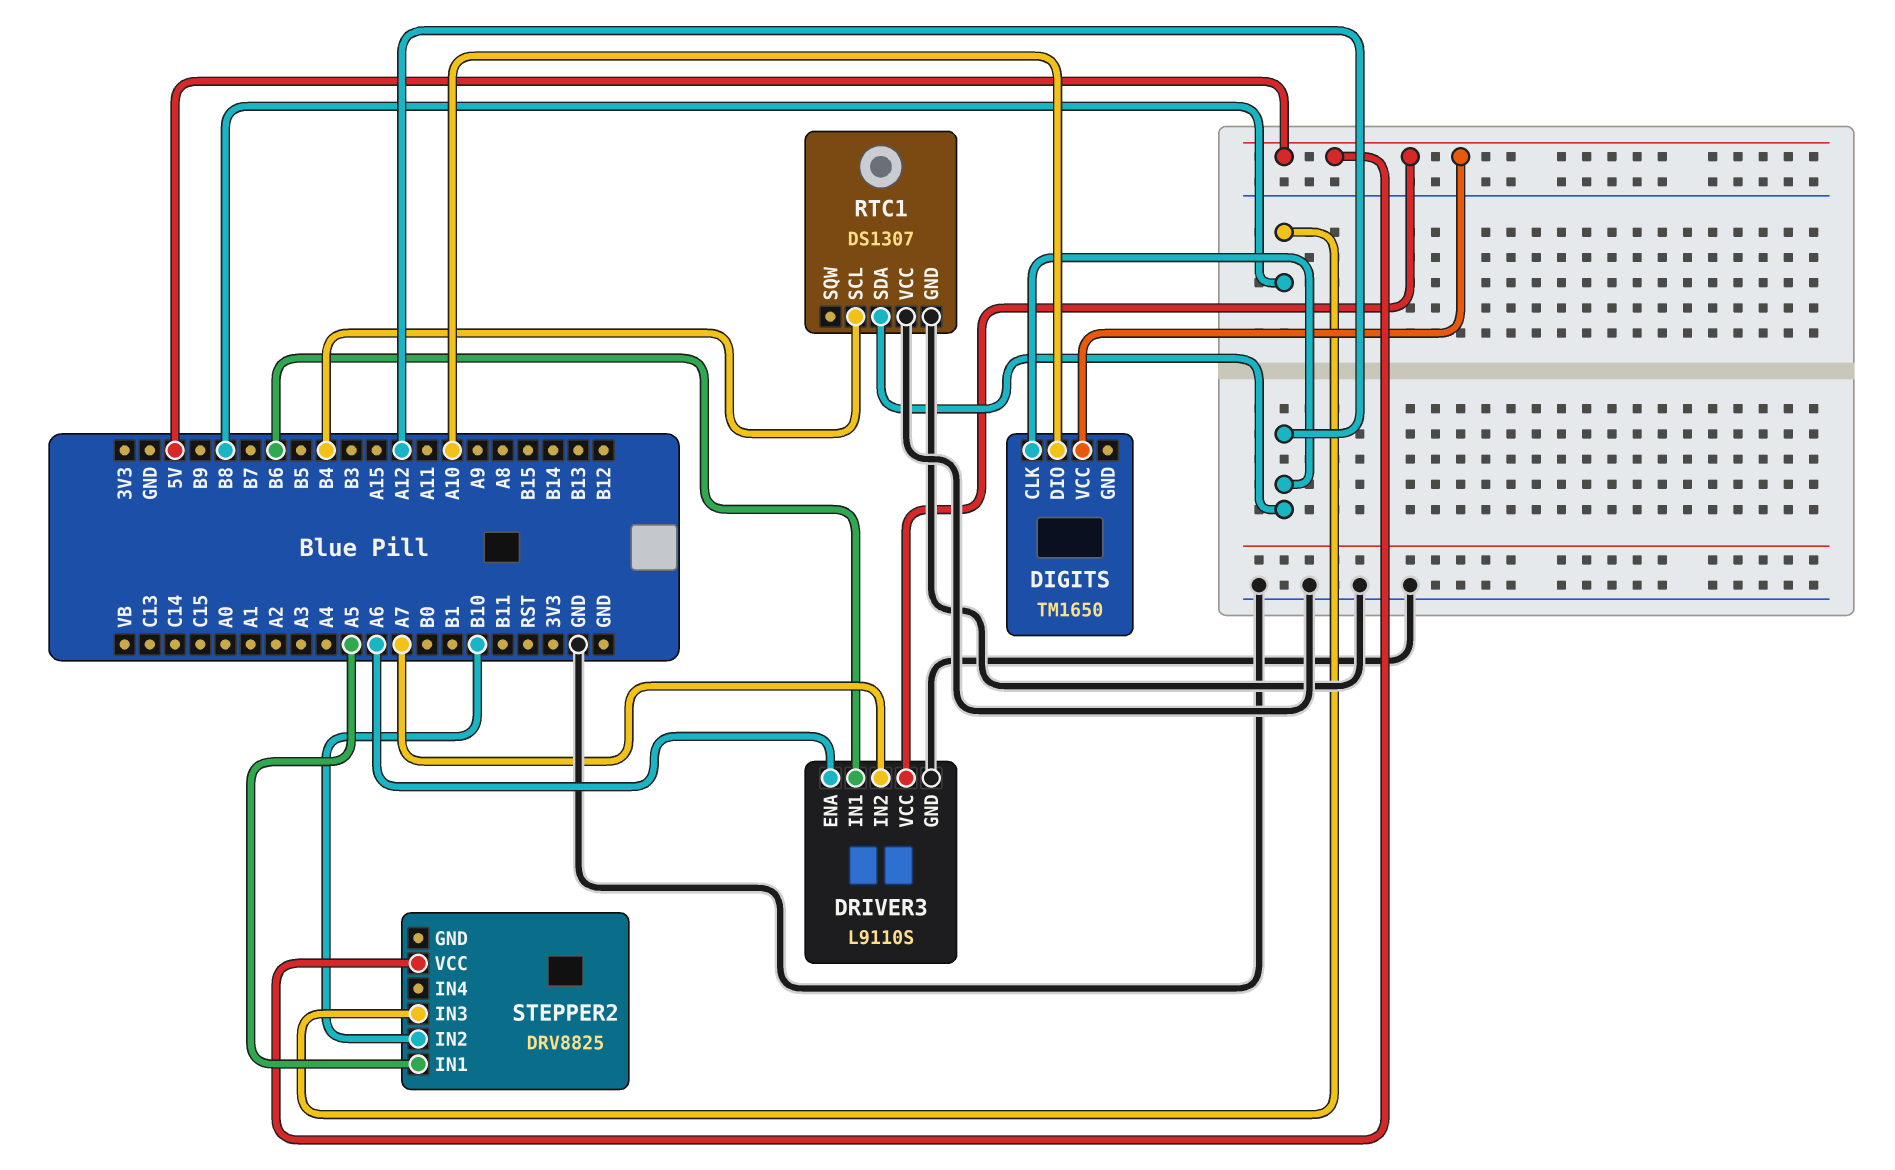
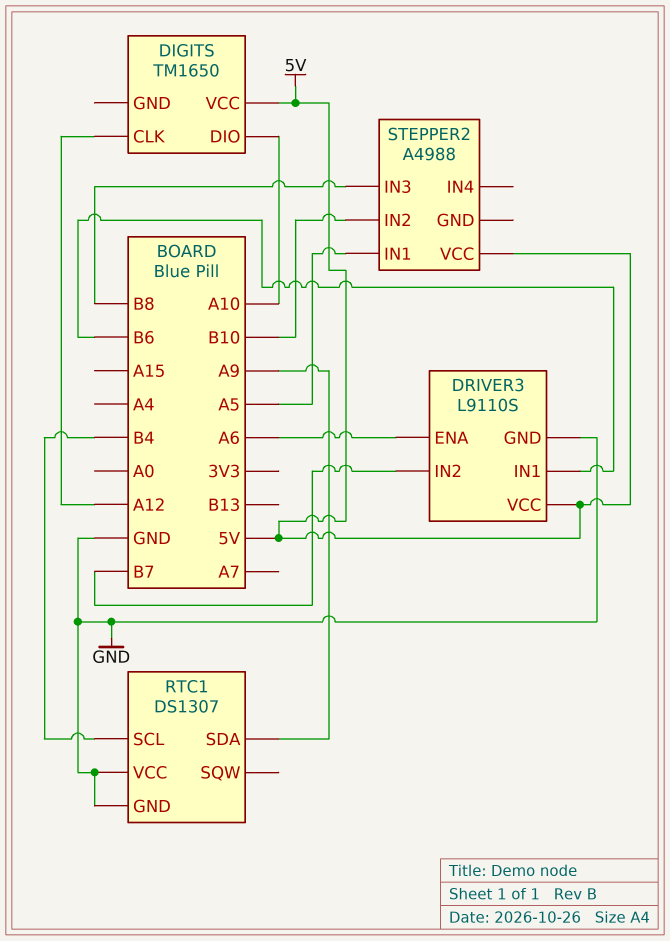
DRIVER3 pin IN2: A7 -> B7
RTC1 pin SDA: A12 -> A9
STEPPER2: DRV8825 -> A4988

